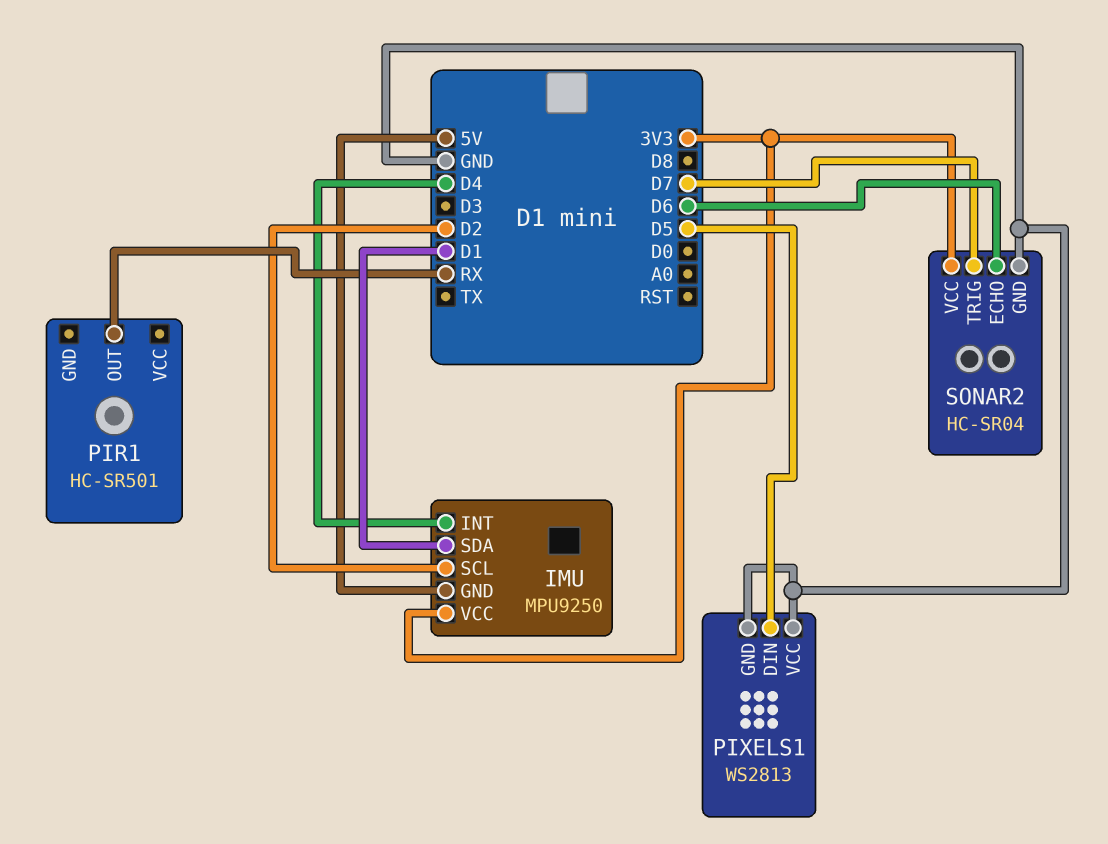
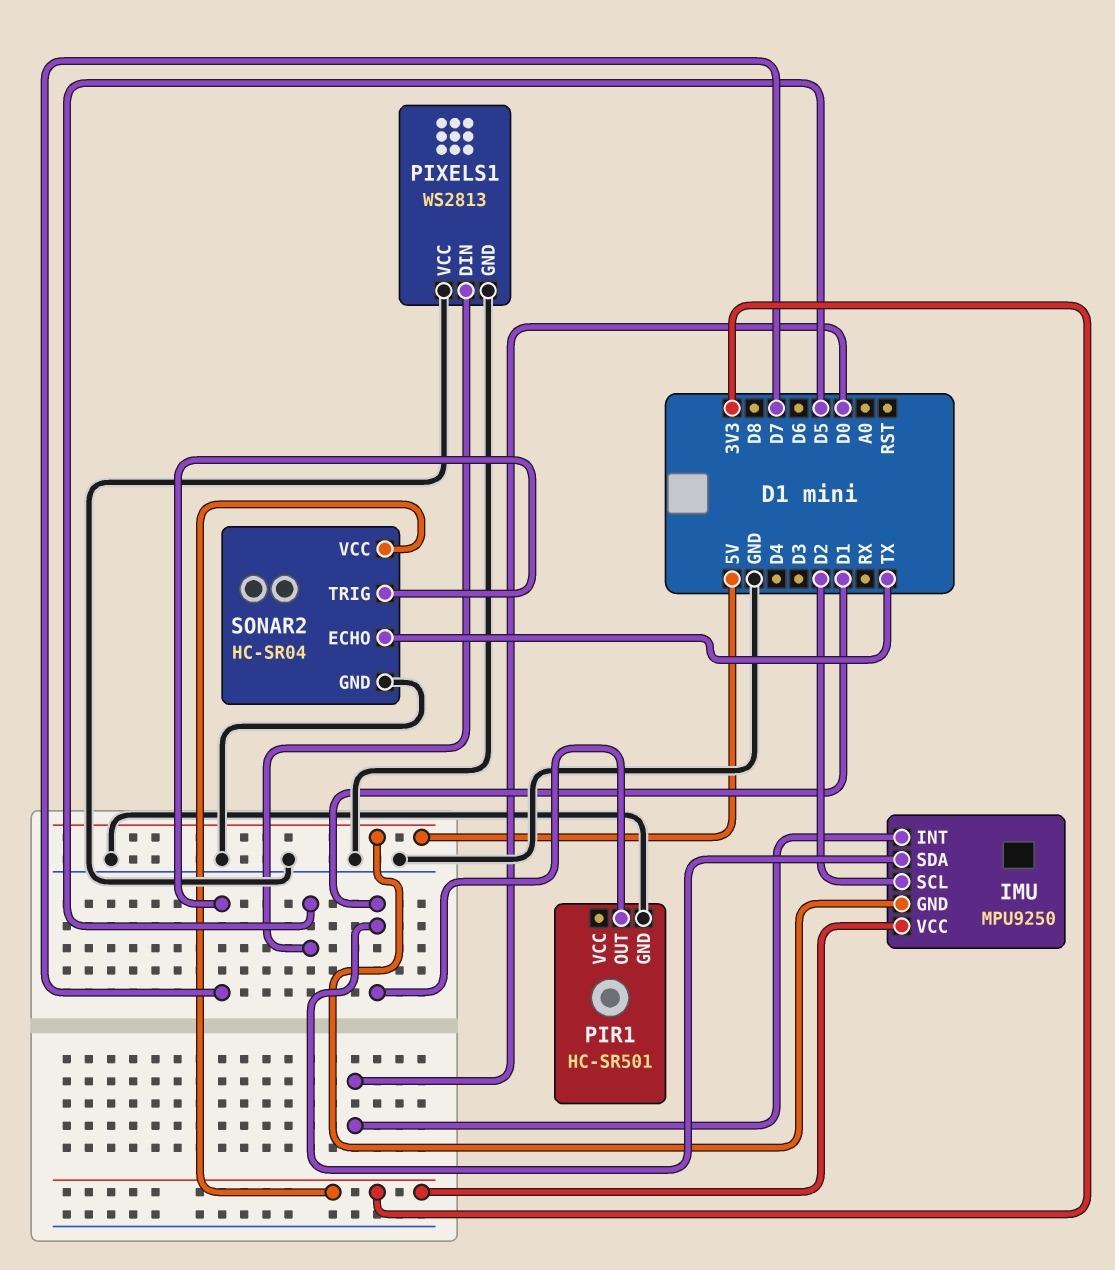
IMU pin INT: D4 -> D0
PIR1 pin GND: none -> GND
PIR1 pin OUT: RX -> D1
SONAR2 pin ECHO: D6 -> TX

